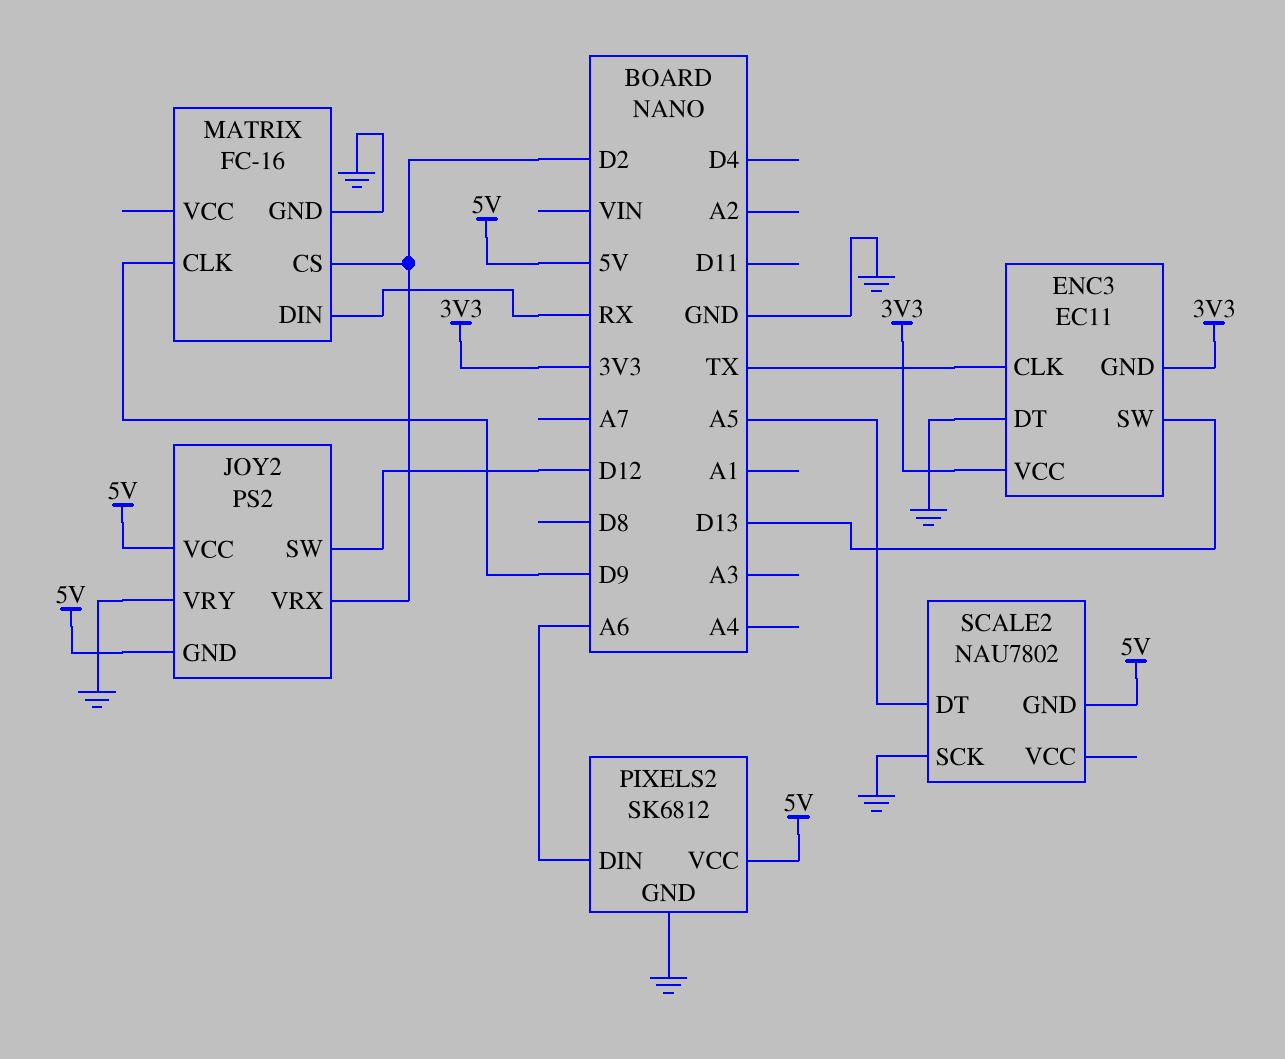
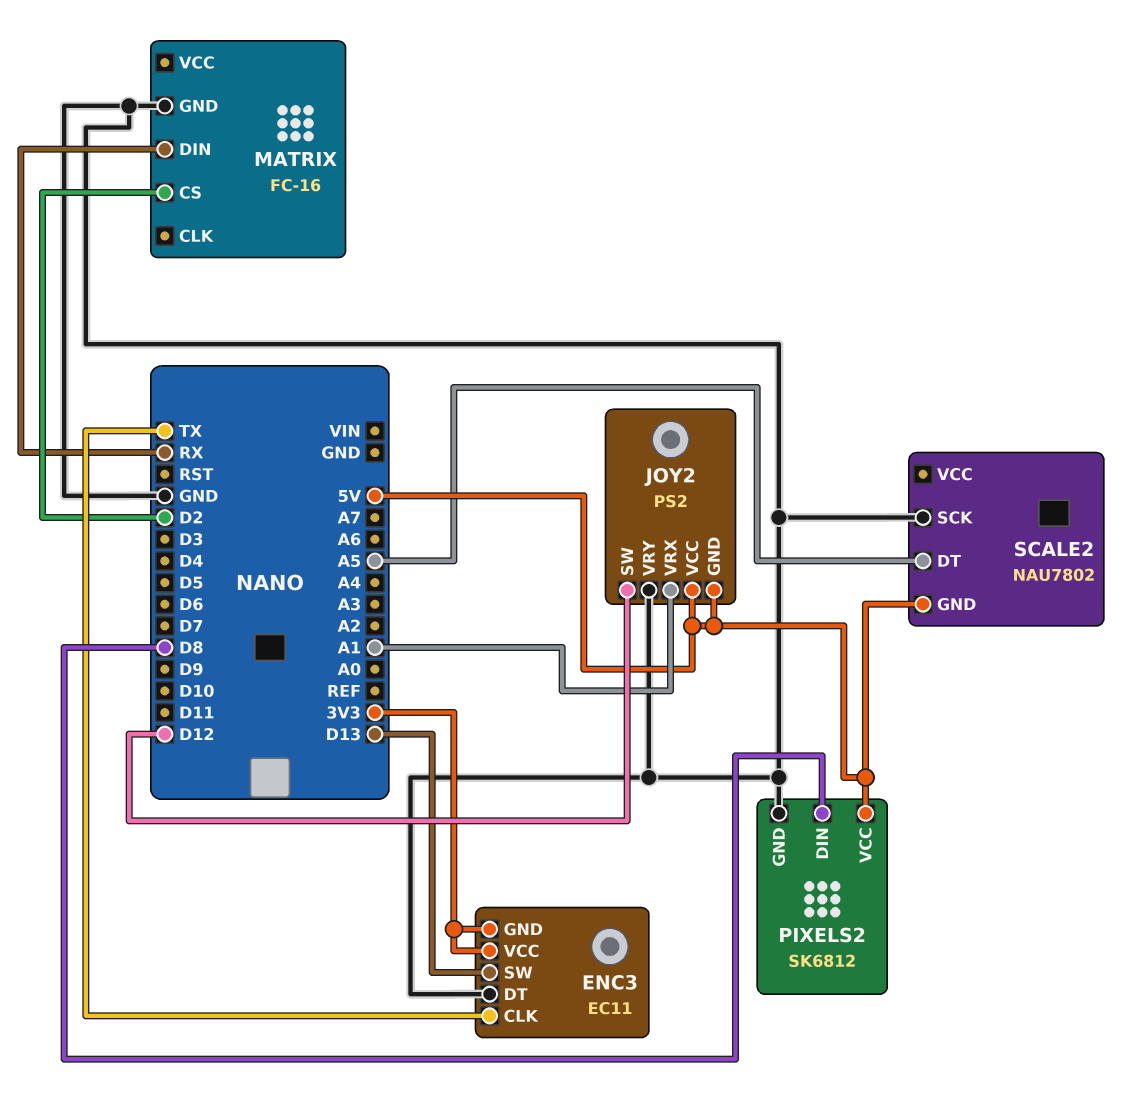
JOY2 pin VRX: D2 -> A1
MATRIX pin CLK: D9 -> none
PIXELS2 pin DIN: A6 -> D8

